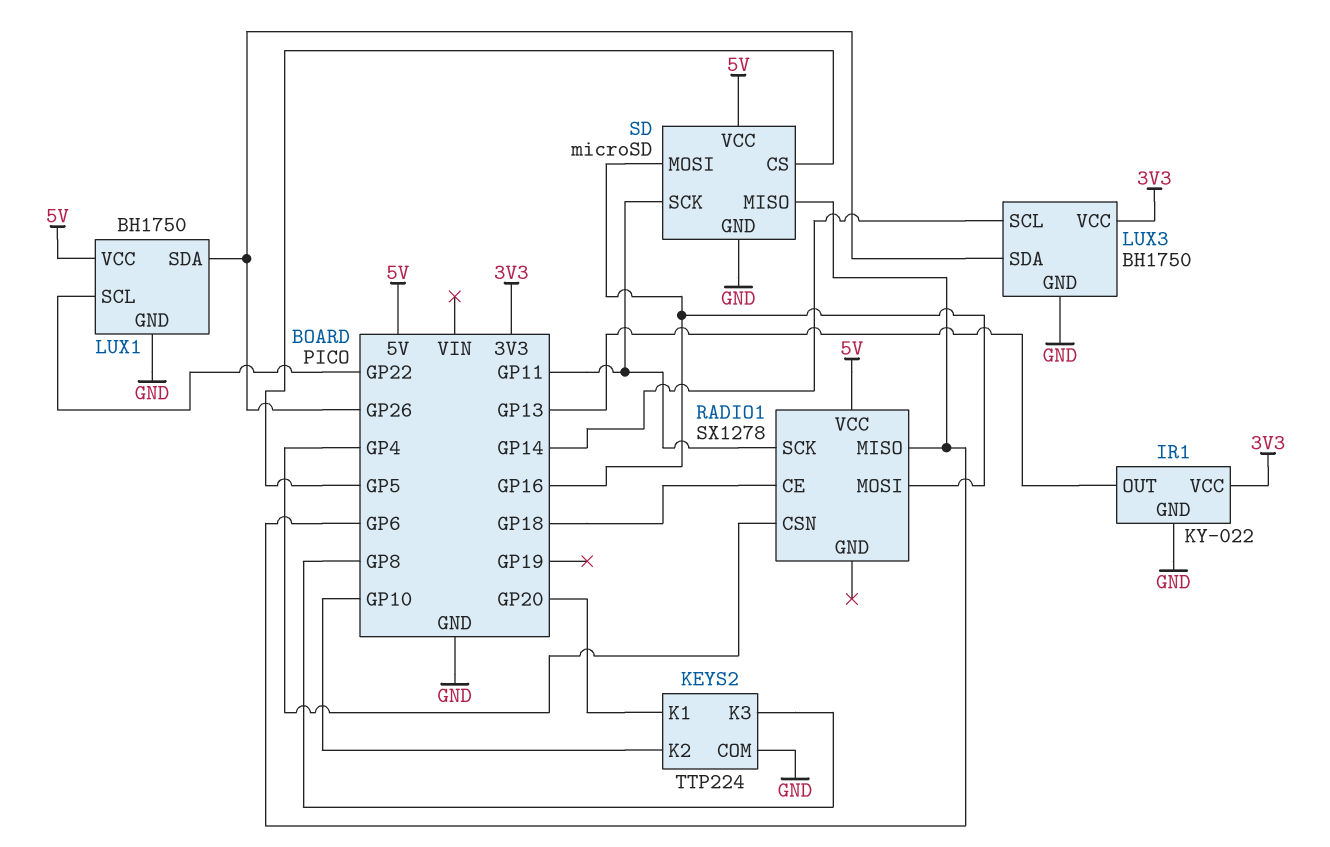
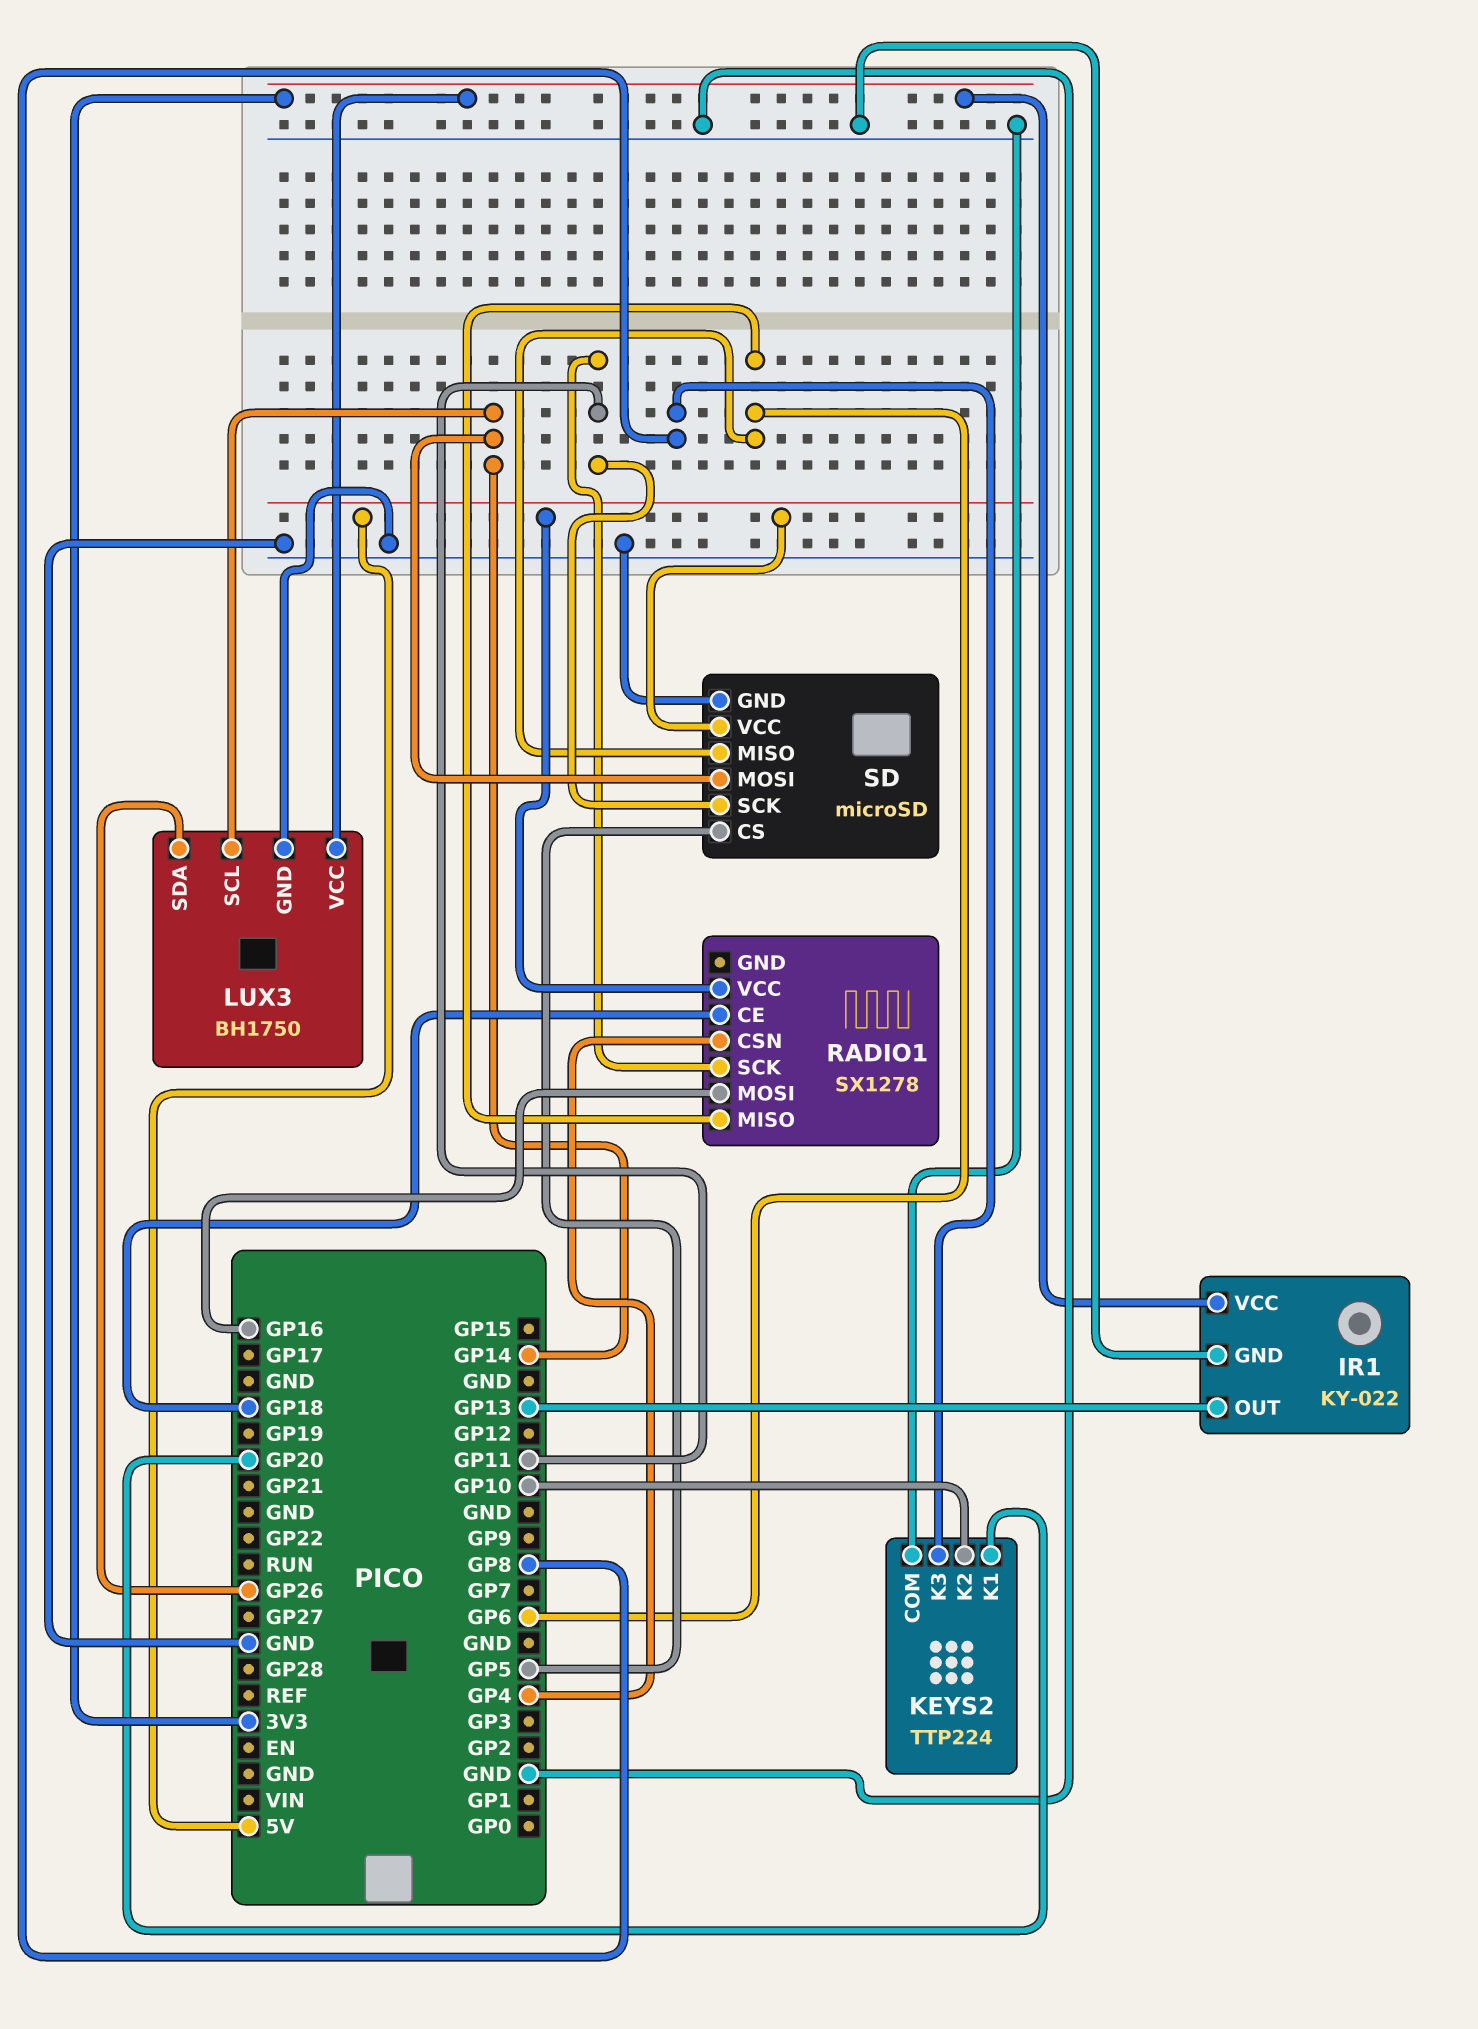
LUX1: BH1750 -> none
LUX1 pin GND: GND -> none
LUX1 pin SCL: GP22 -> none
LUX1 pin SDA: GP26 -> none
LUX1 pin VCC: 5V -> none
SD pin MOSI: GP16 -> GP14

